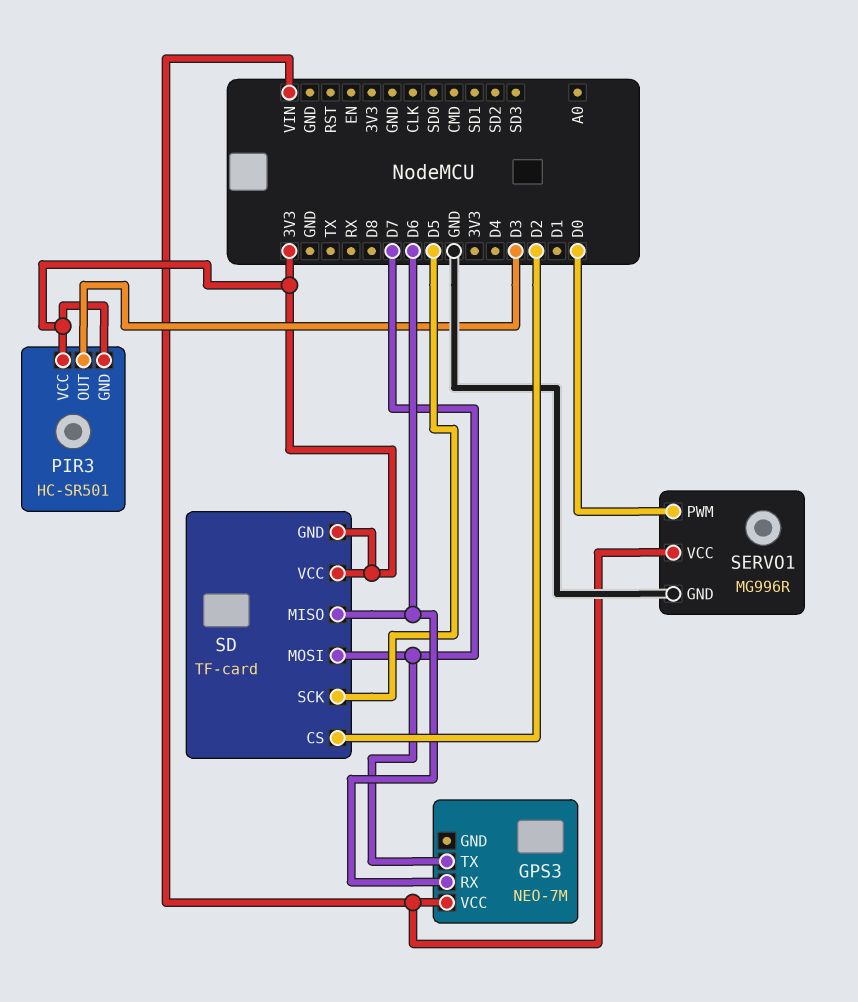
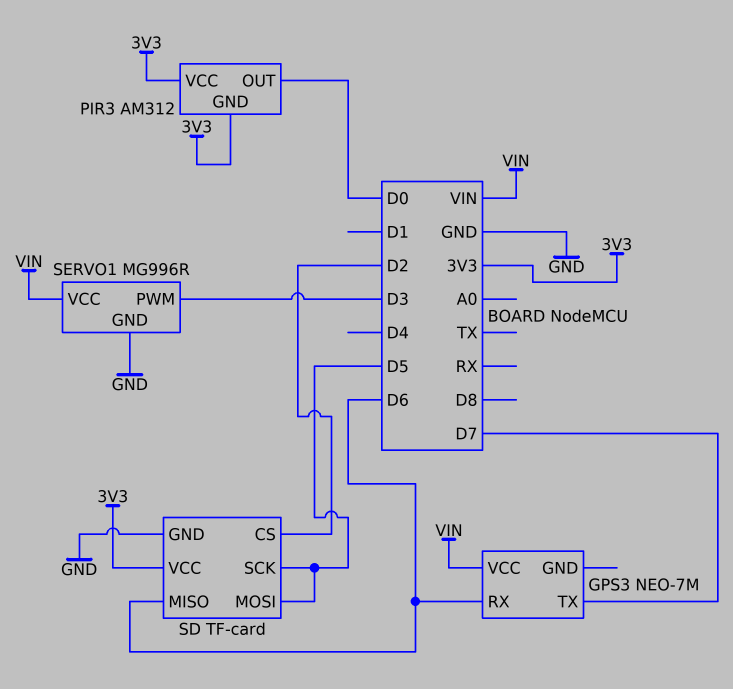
PIR3: HC-SR501 -> AM312
PIR3 pin OUT: D3 -> D0
SD pin GND: 3V3 -> GND
SD pin MOSI: D7 -> D5
SERVO1 pin PWM: D0 -> D3

